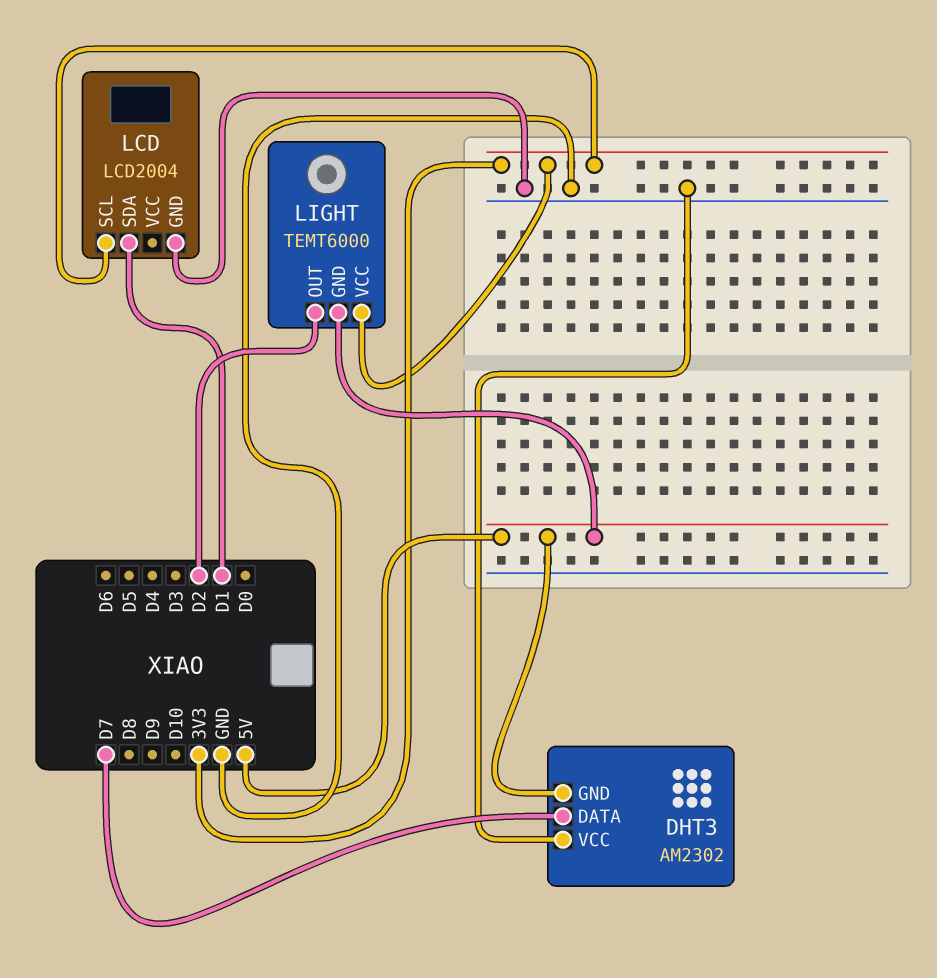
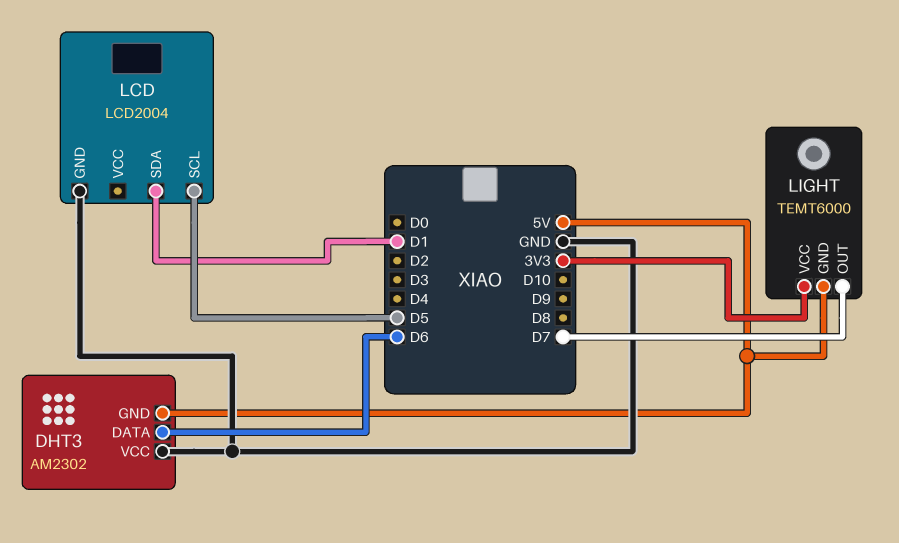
DHT3 pin DATA: D7 -> D6
LCD pin SCL: 3V3 -> D5
LIGHT pin OUT: D2 -> D7

